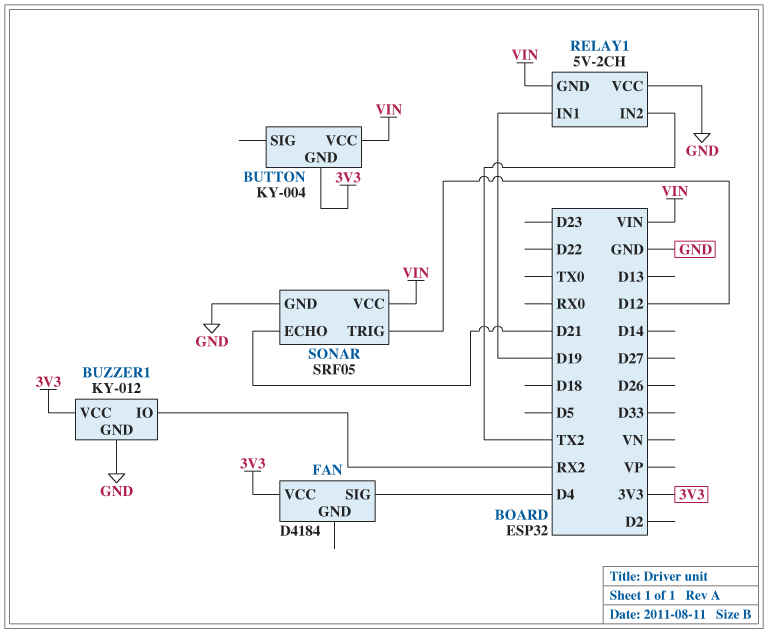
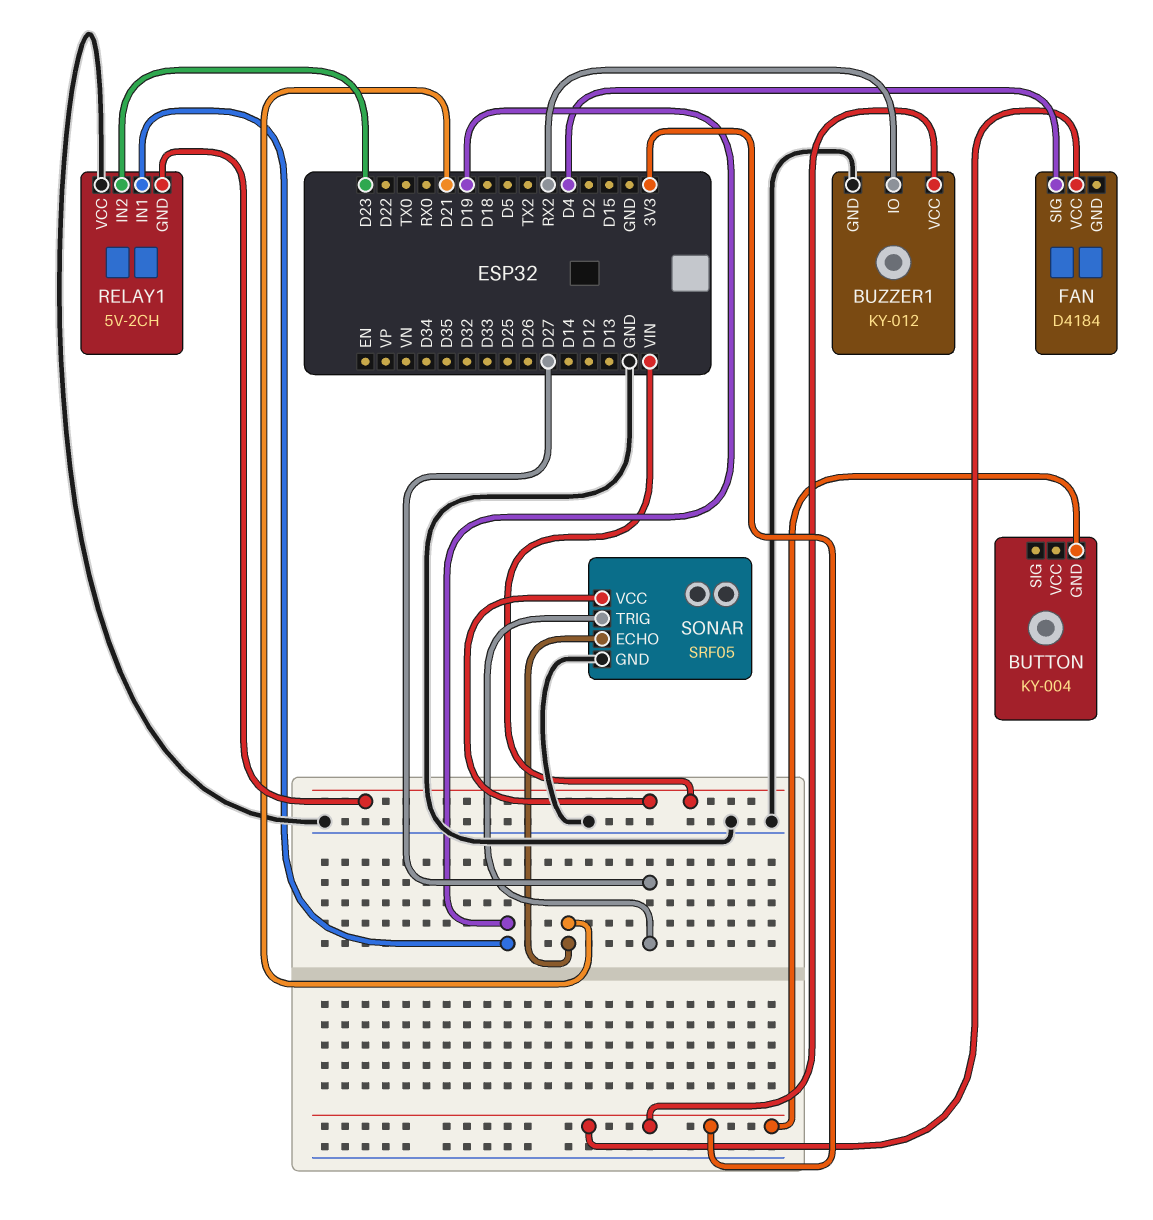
BUTTON pin VCC: VIN -> none
RELAY1 pin IN2: TX2 -> D23
SONAR pin TRIG: D12 -> D27

